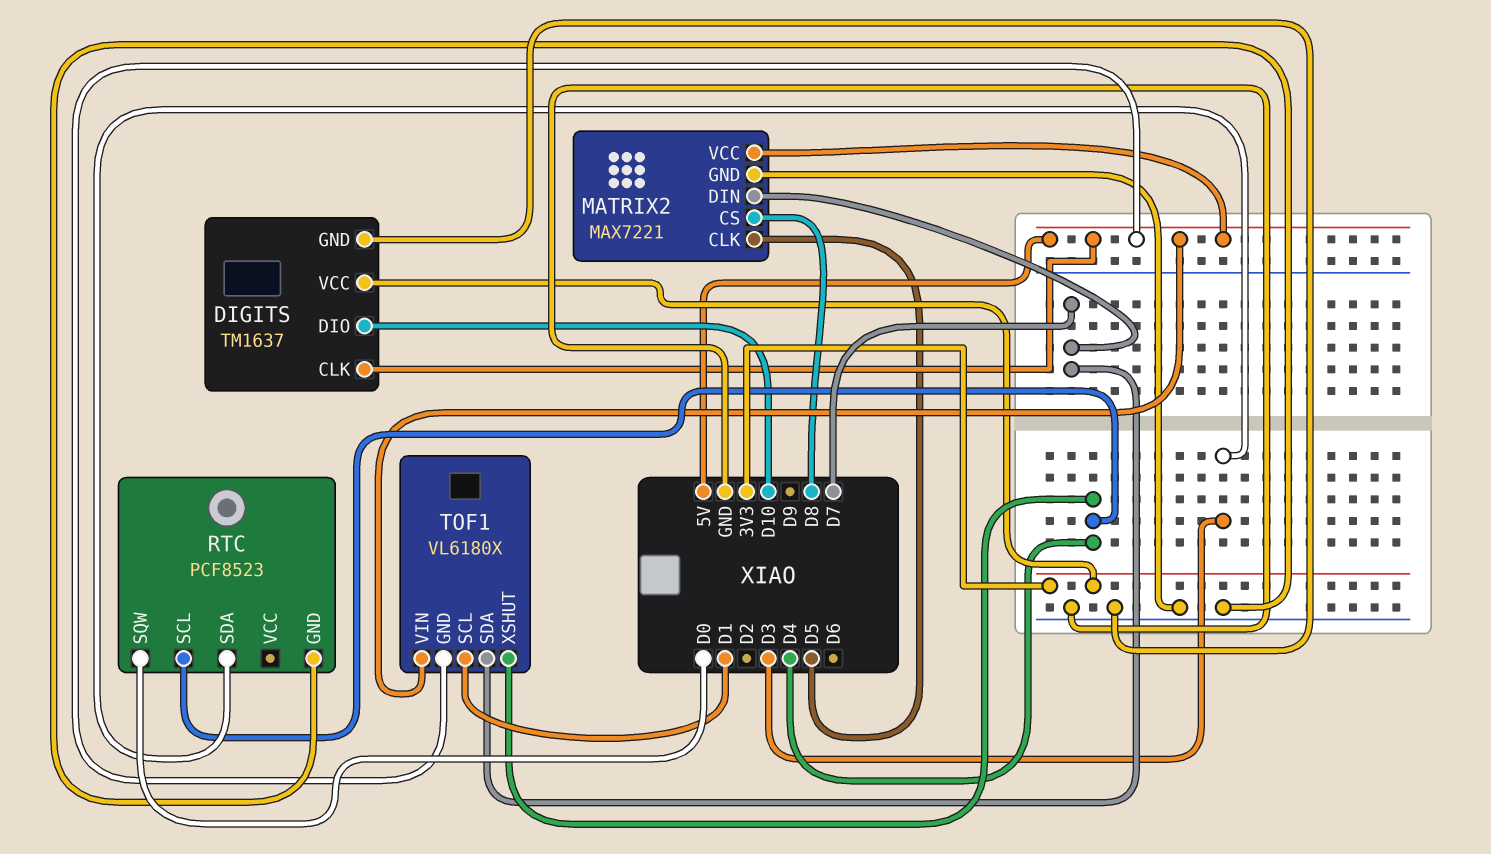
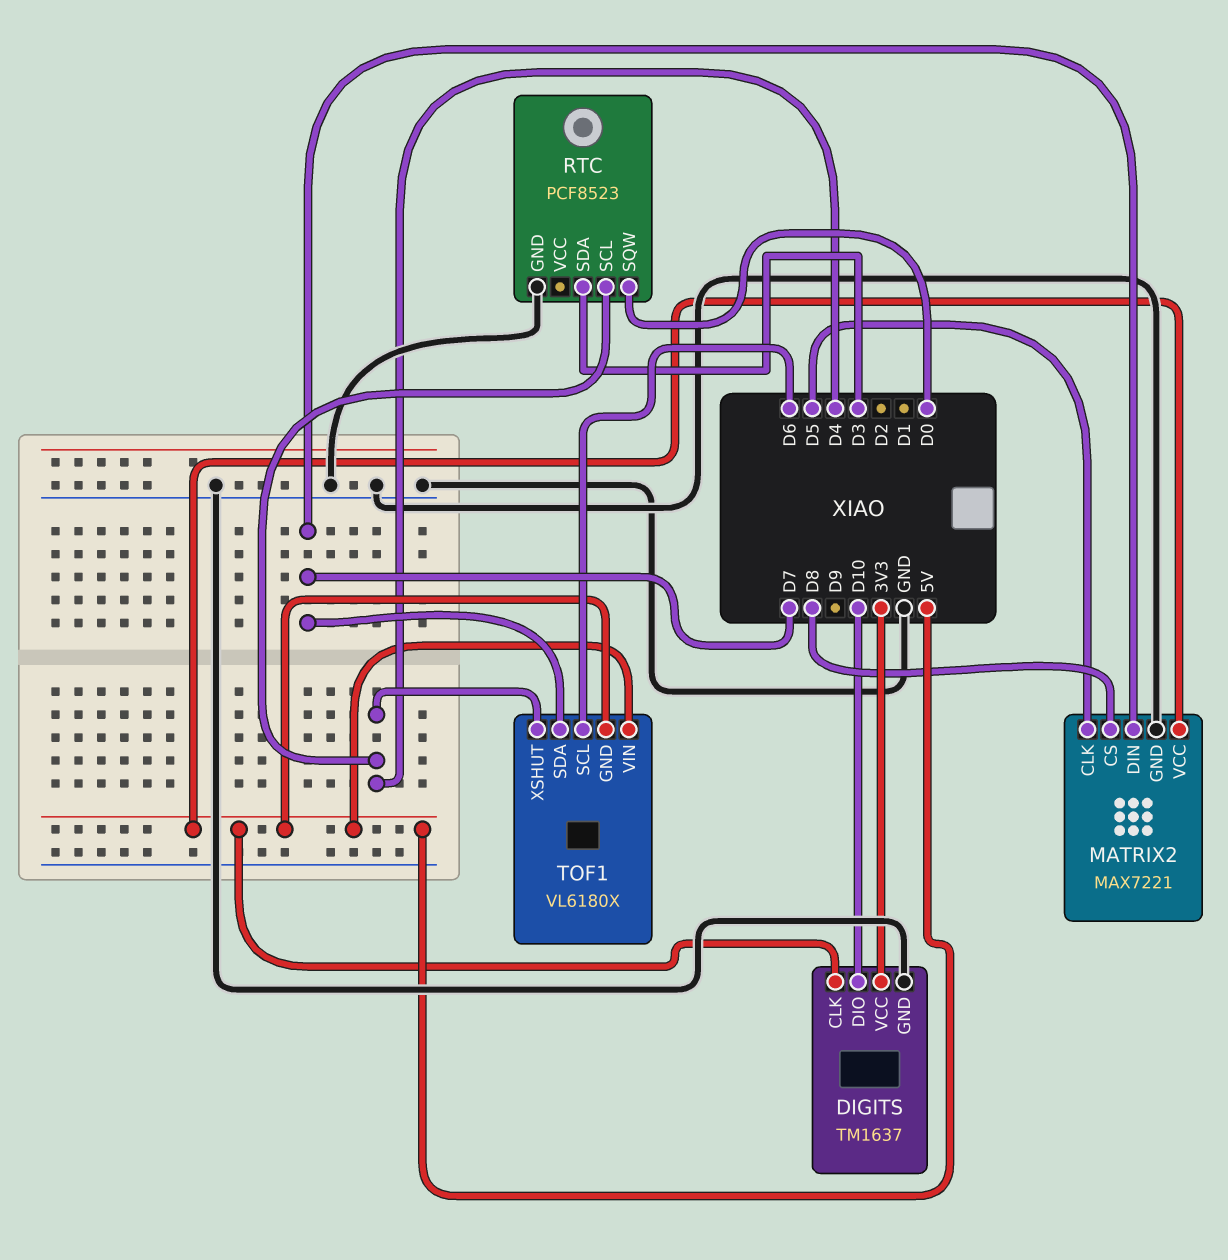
TOF1 pin SCL: D1 -> D6

